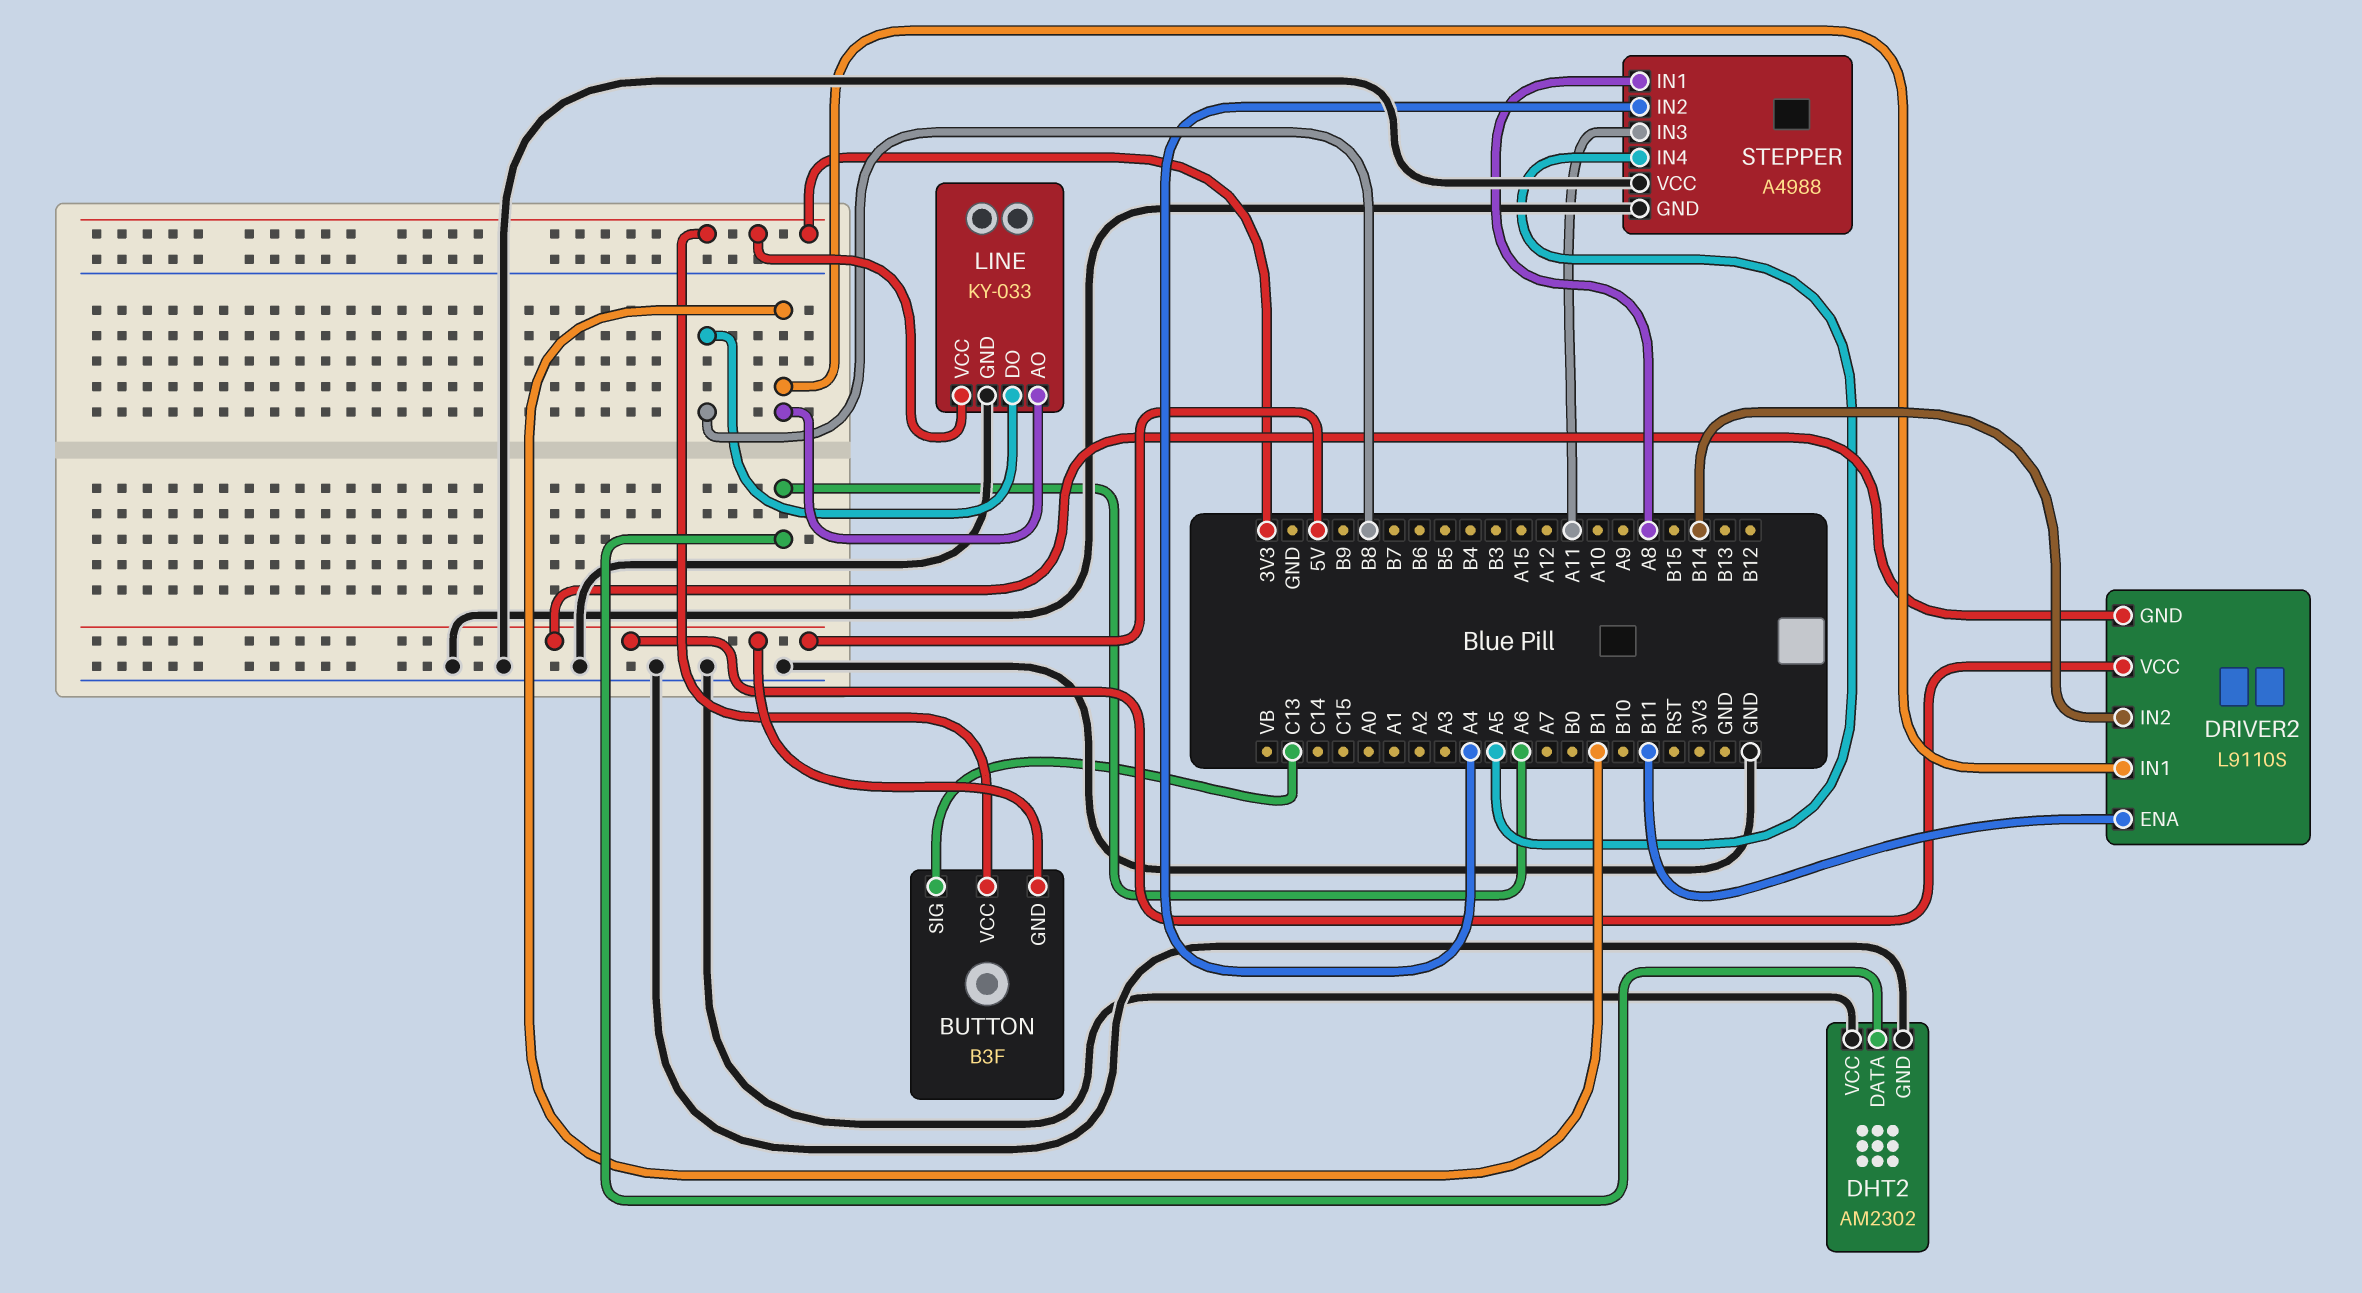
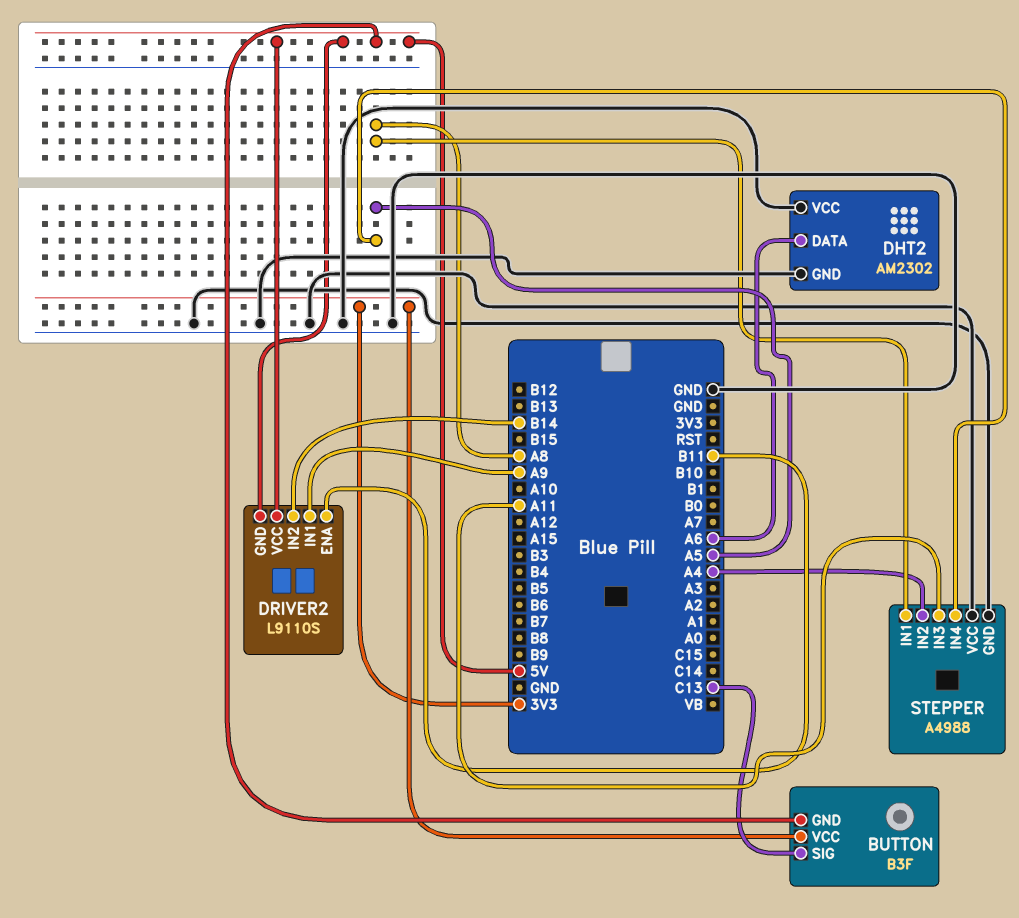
DRIVER2 pin IN1: B1 -> A9
LINE: KY-033 -> none
LINE pin AO: B1 -> none
LINE pin DO: B8 -> none
LINE pin GND: GND -> none
LINE pin VCC: 3V3 -> none

